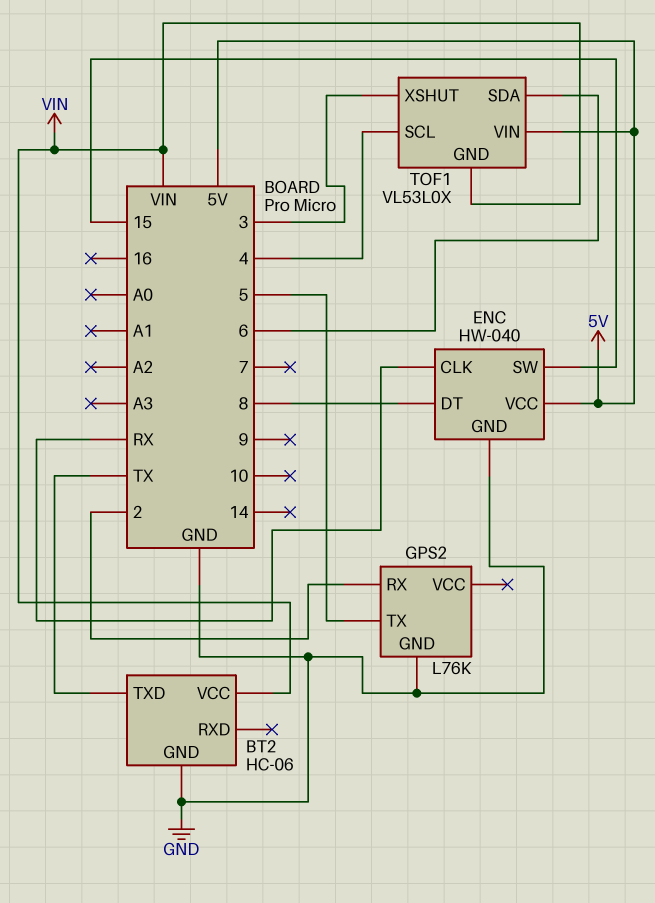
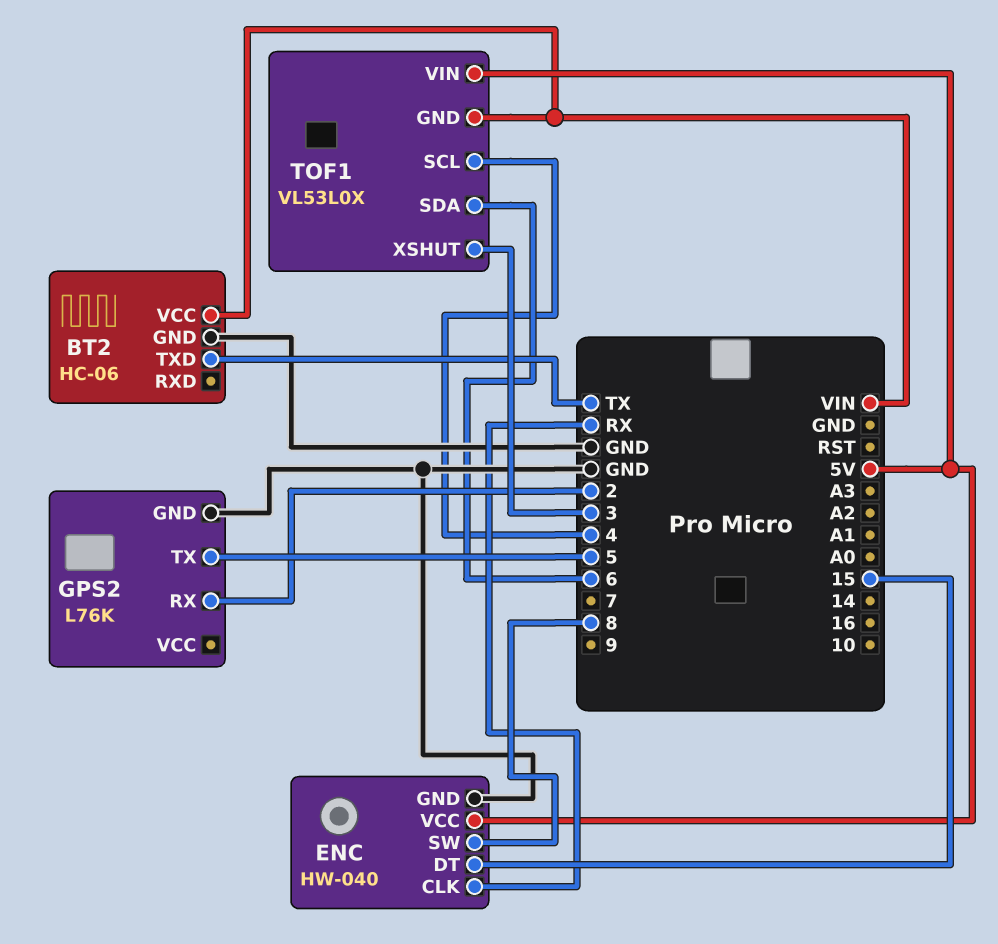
ENC pin DT: 8 -> 15
ENC pin SW: 15 -> 8

